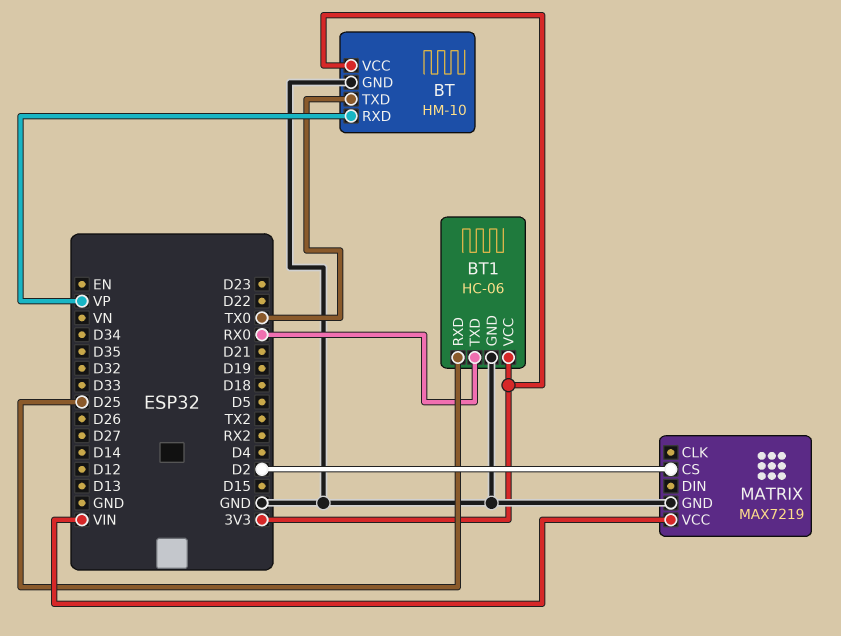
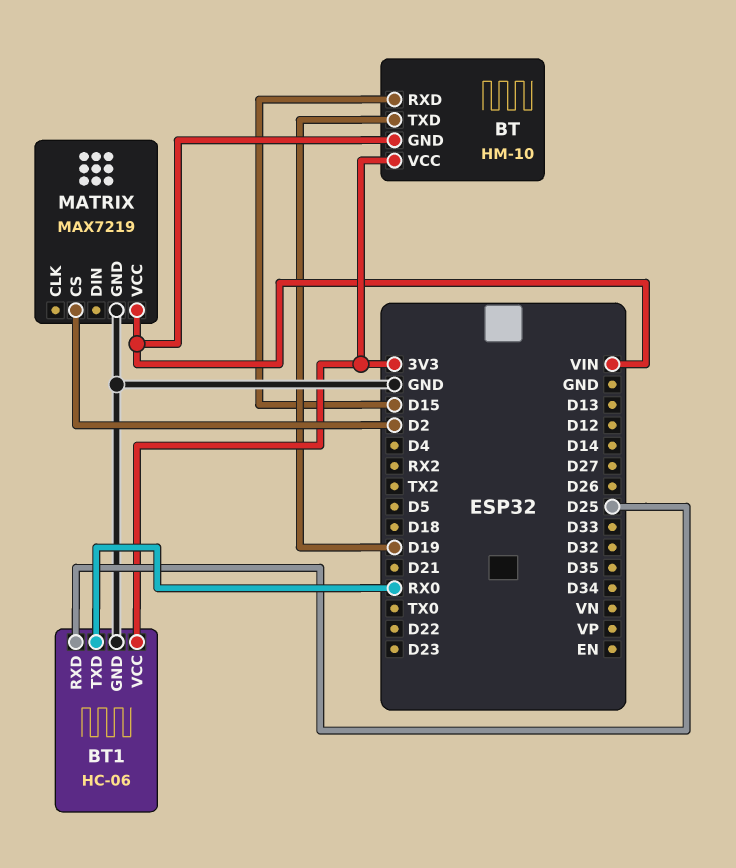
BT pin GND: GND -> VIN
BT pin RXD: VP -> D15
BT pin TXD: TX0 -> D19

